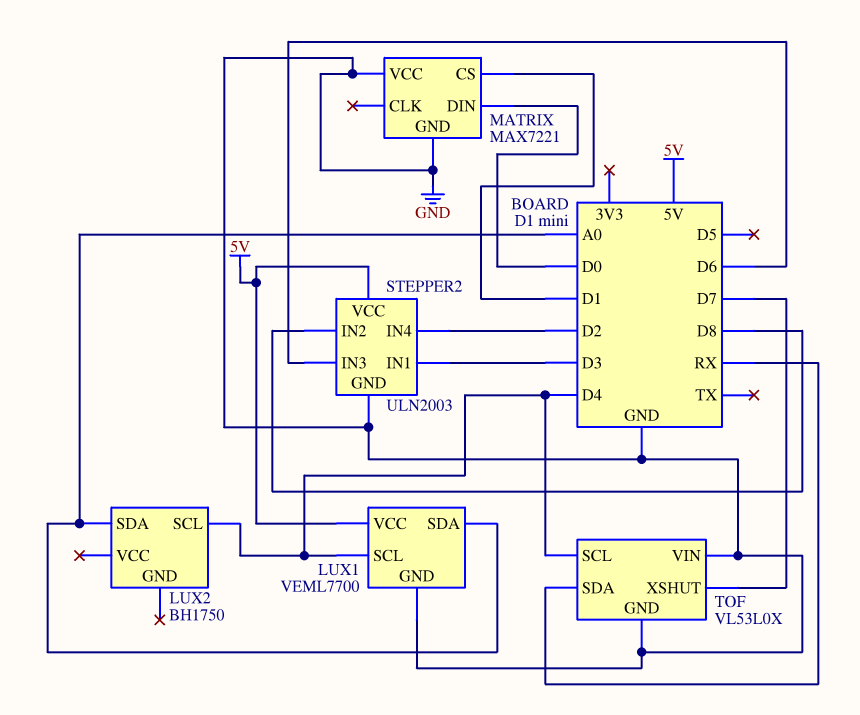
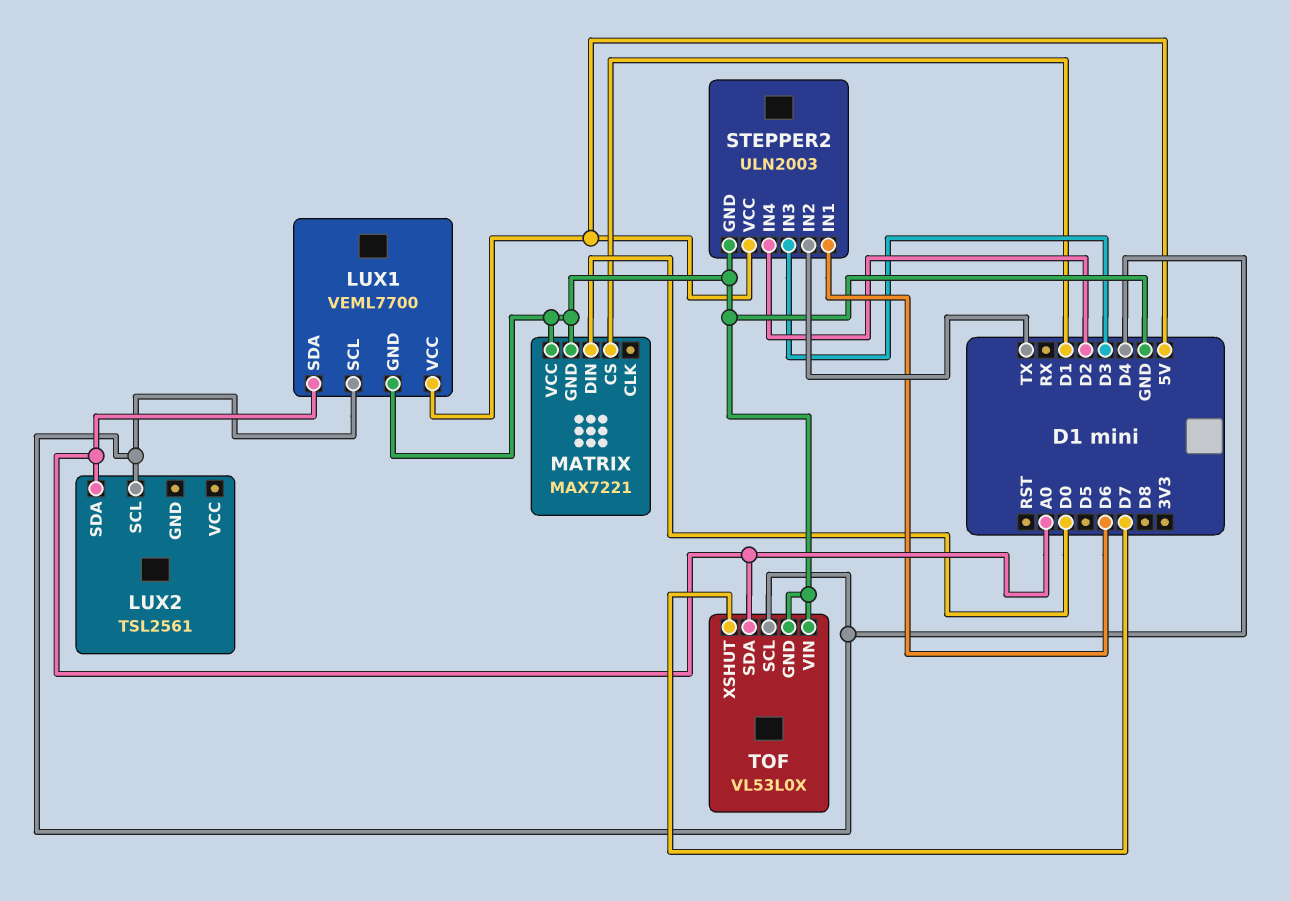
LUX2: BH1750 -> TSL2561
STEPPER2 pin IN1: D3 -> D6
STEPPER2 pin IN2: D8 -> TX
STEPPER2 pin IN3: D6 -> D3
TOF pin SDA: RX -> A0

